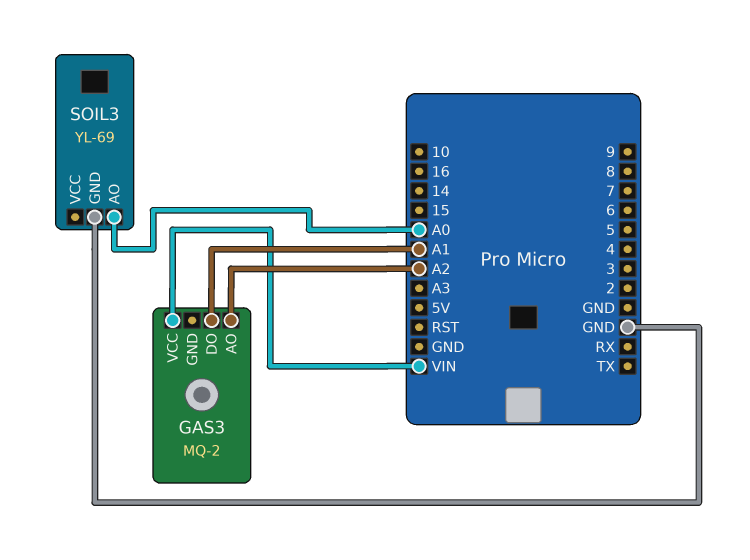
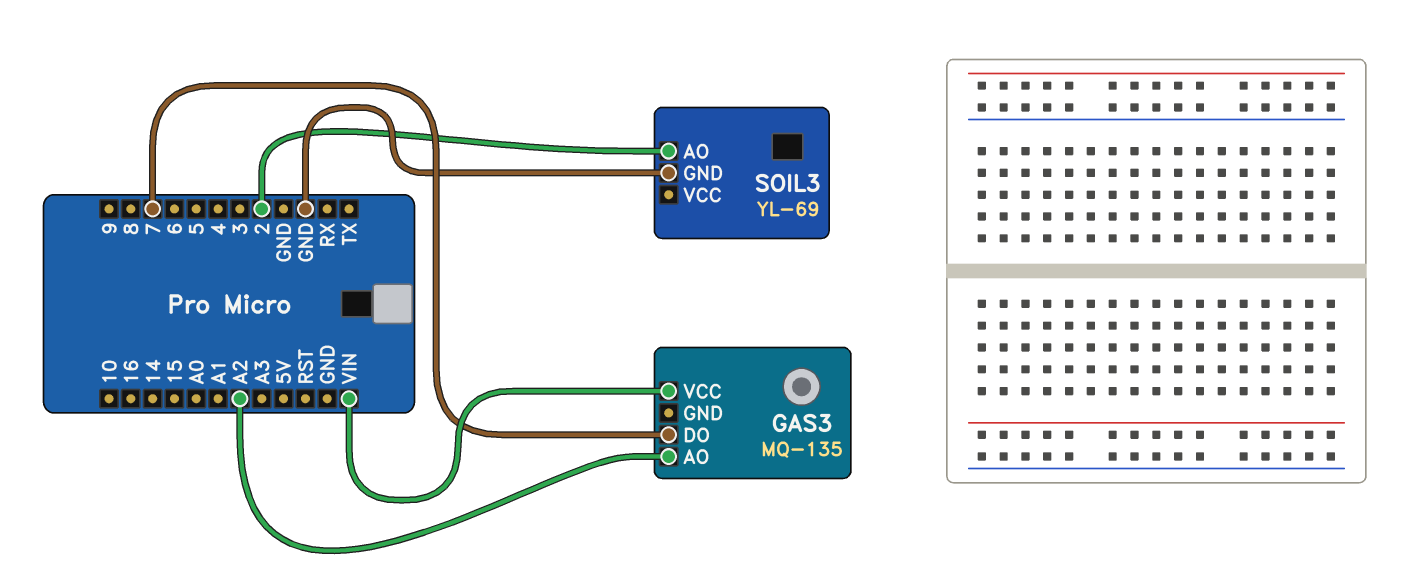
GAS3: MQ-2 -> MQ-135
GAS3 pin DO: A1 -> 7
SOIL3 pin AO: A0 -> 2

